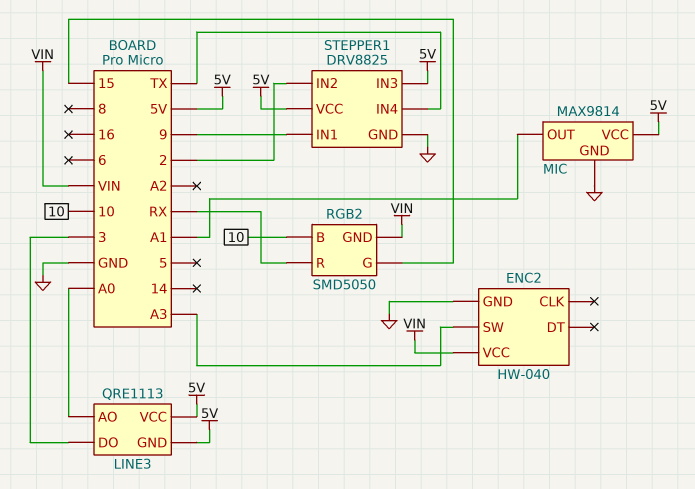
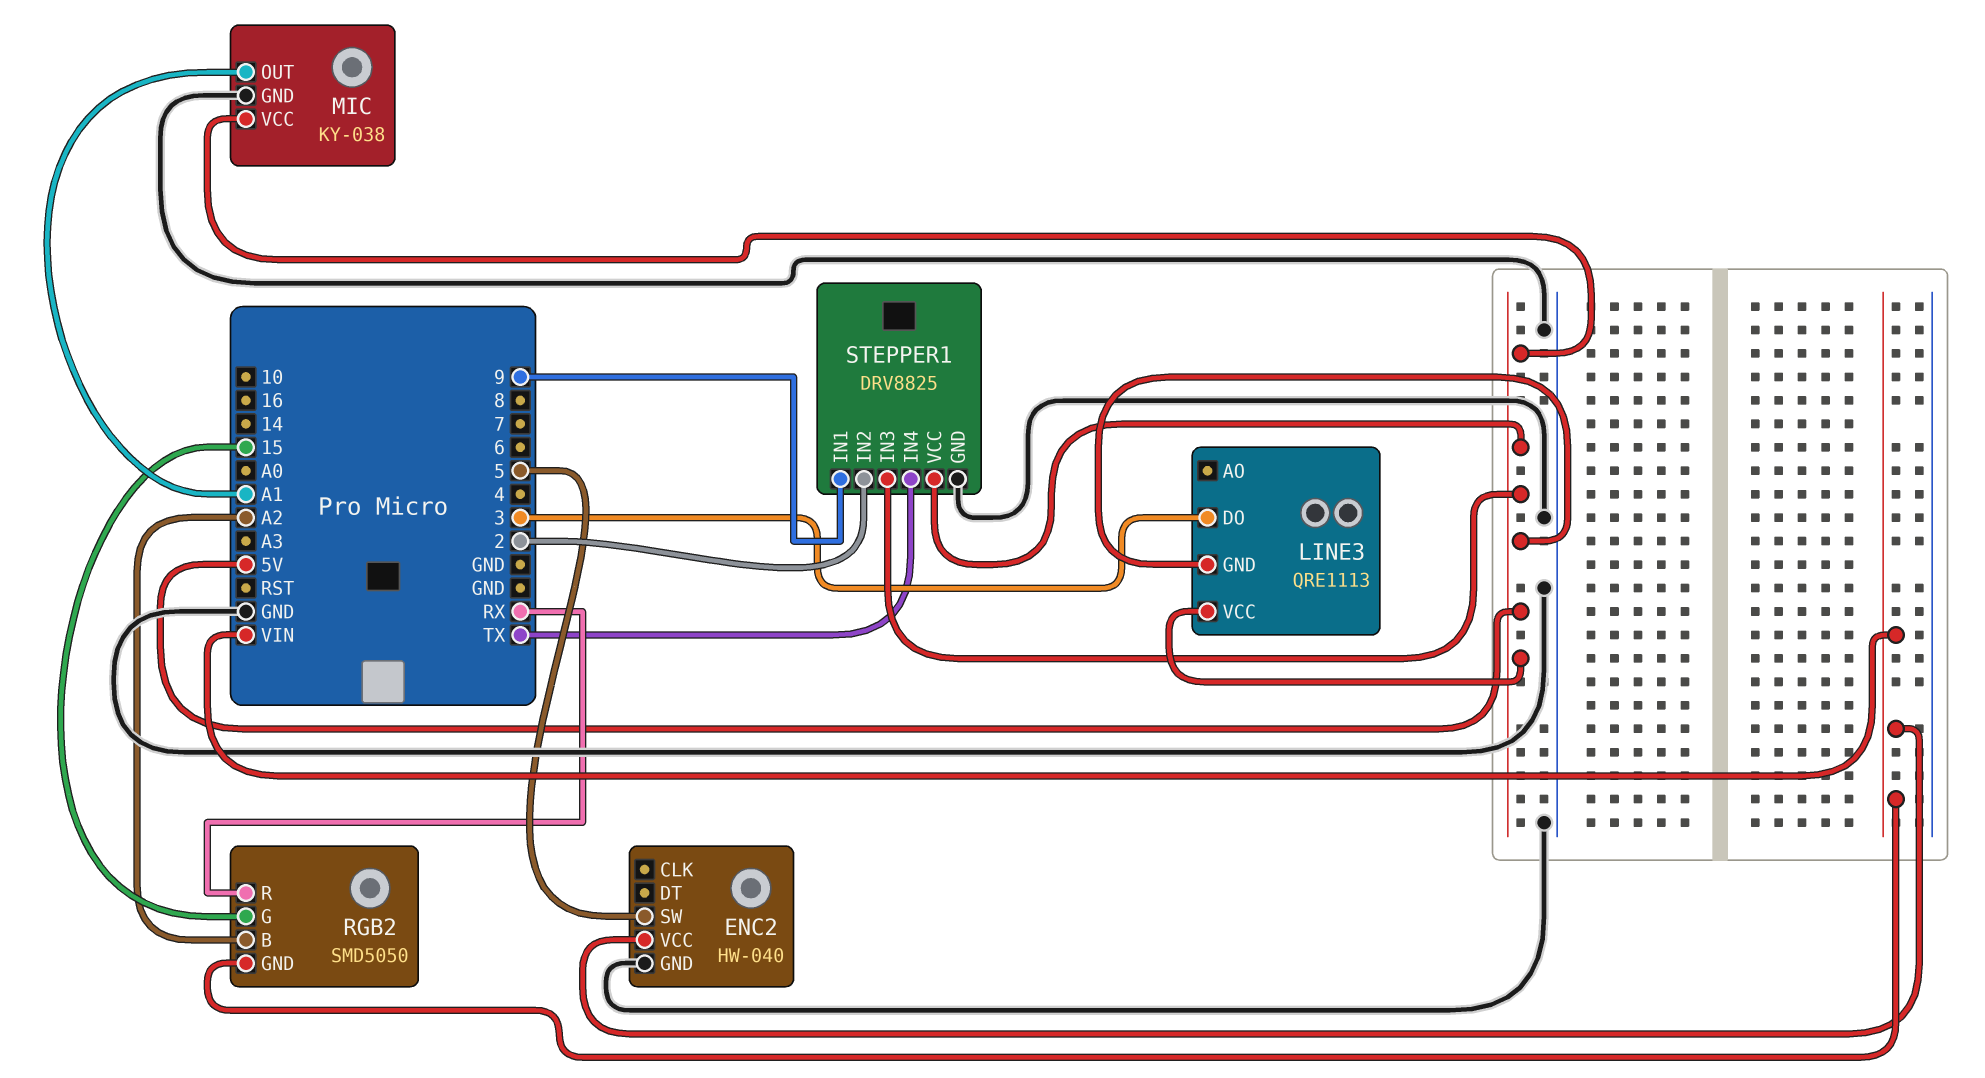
ENC2 pin SW: A3 -> 5
LINE3 pin AO: A0 -> none
MIC: MAX9814 -> KY-038
RGB2 pin B: 10 -> A2

